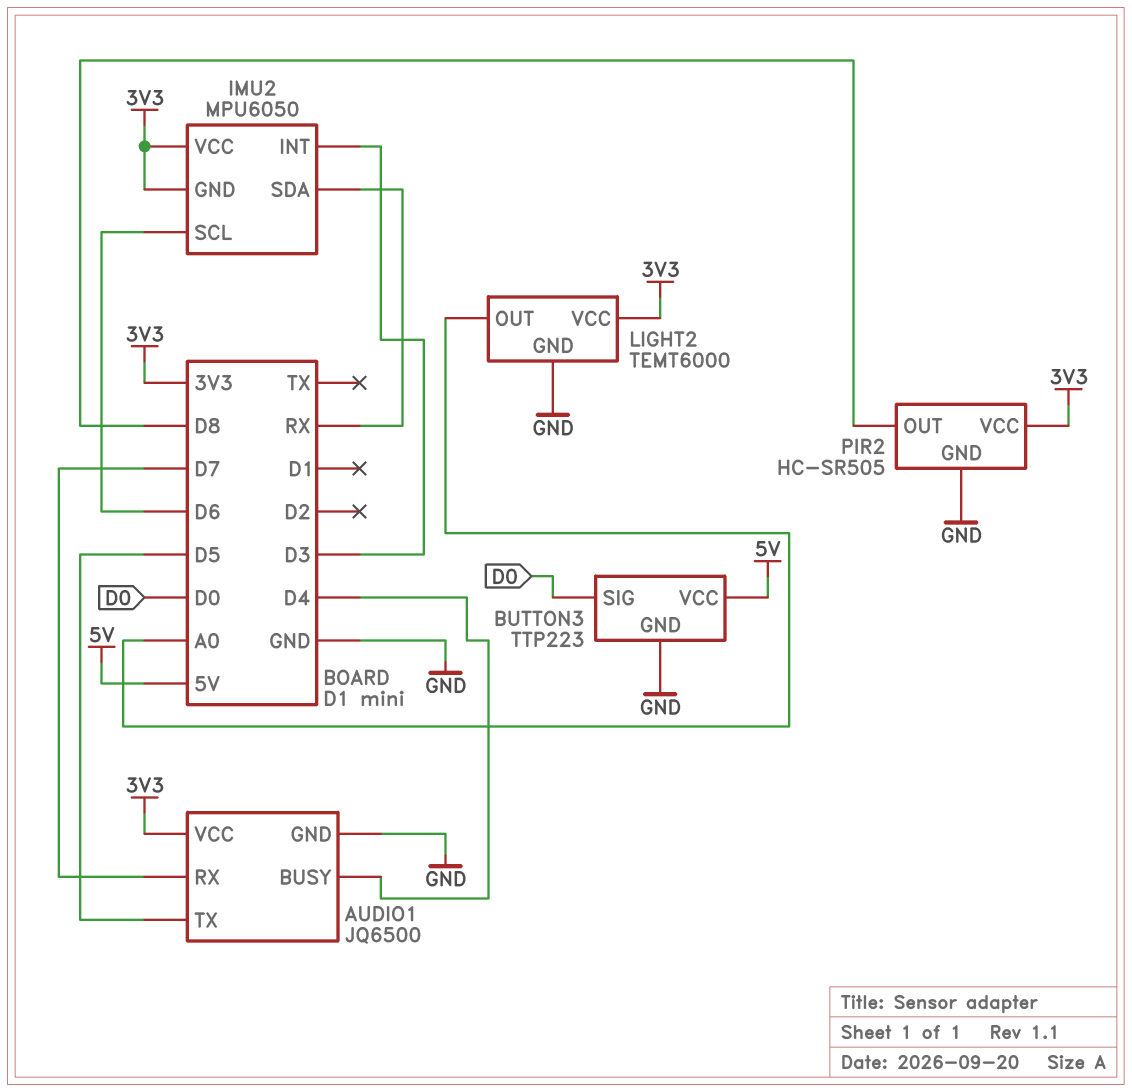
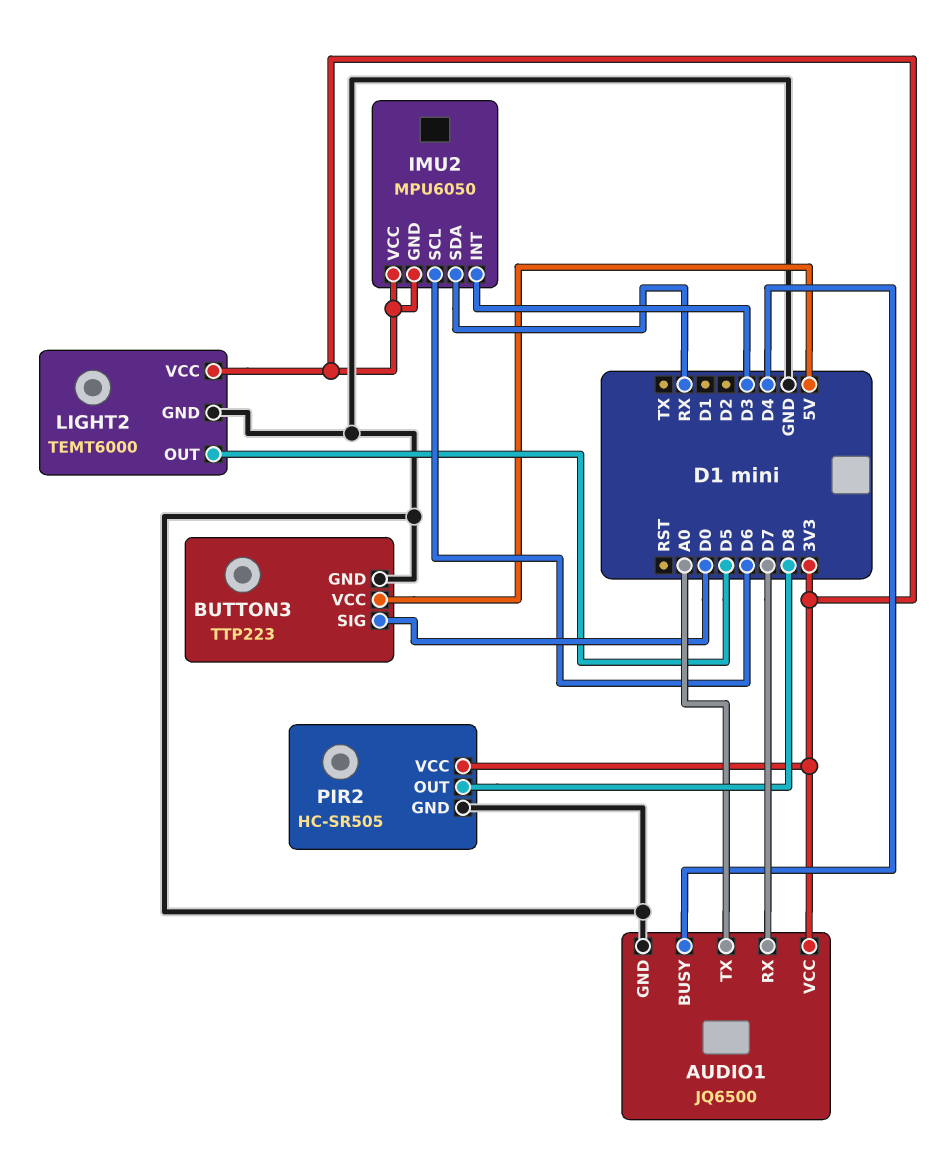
AUDIO1 pin TX: D5 -> A0
LIGHT2 pin OUT: A0 -> D5

